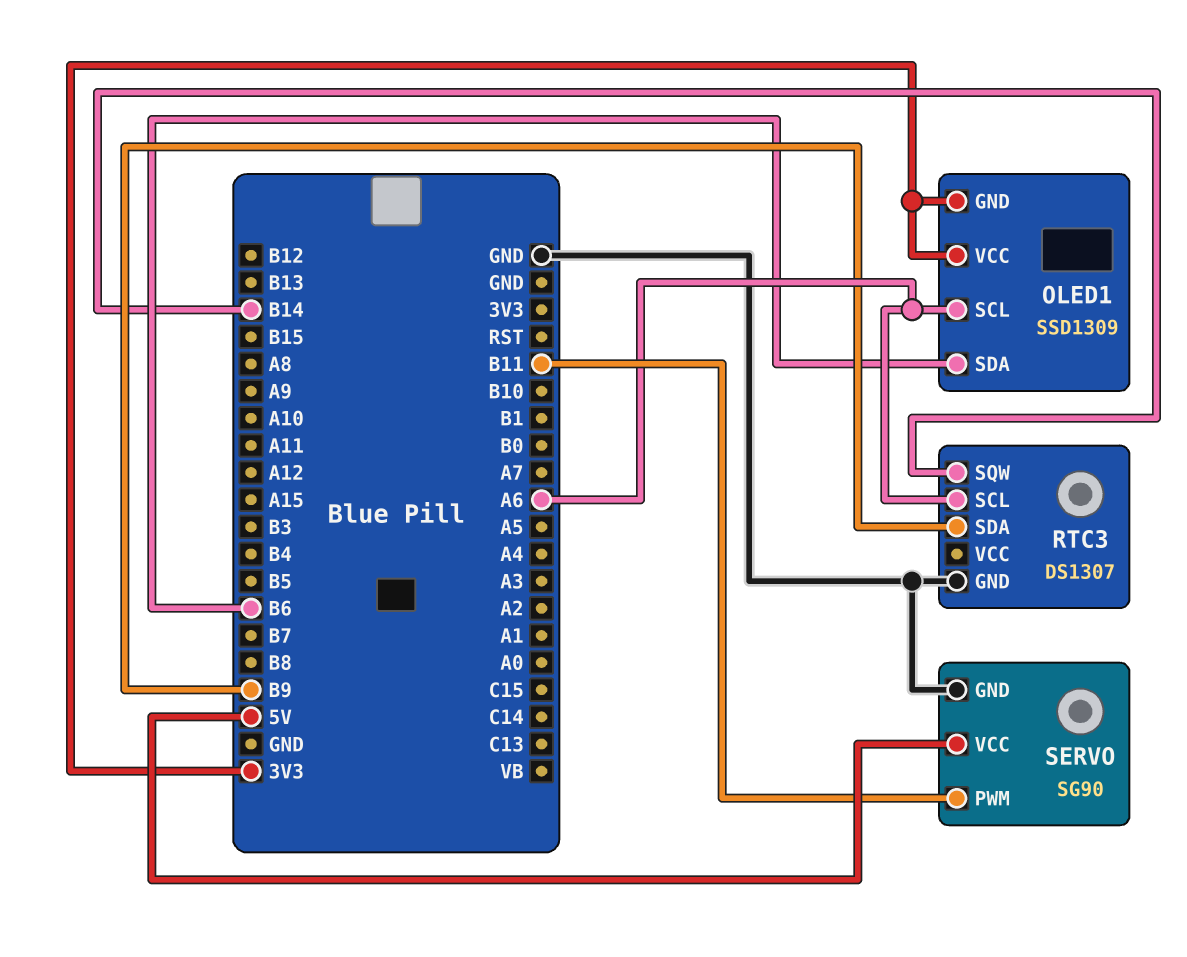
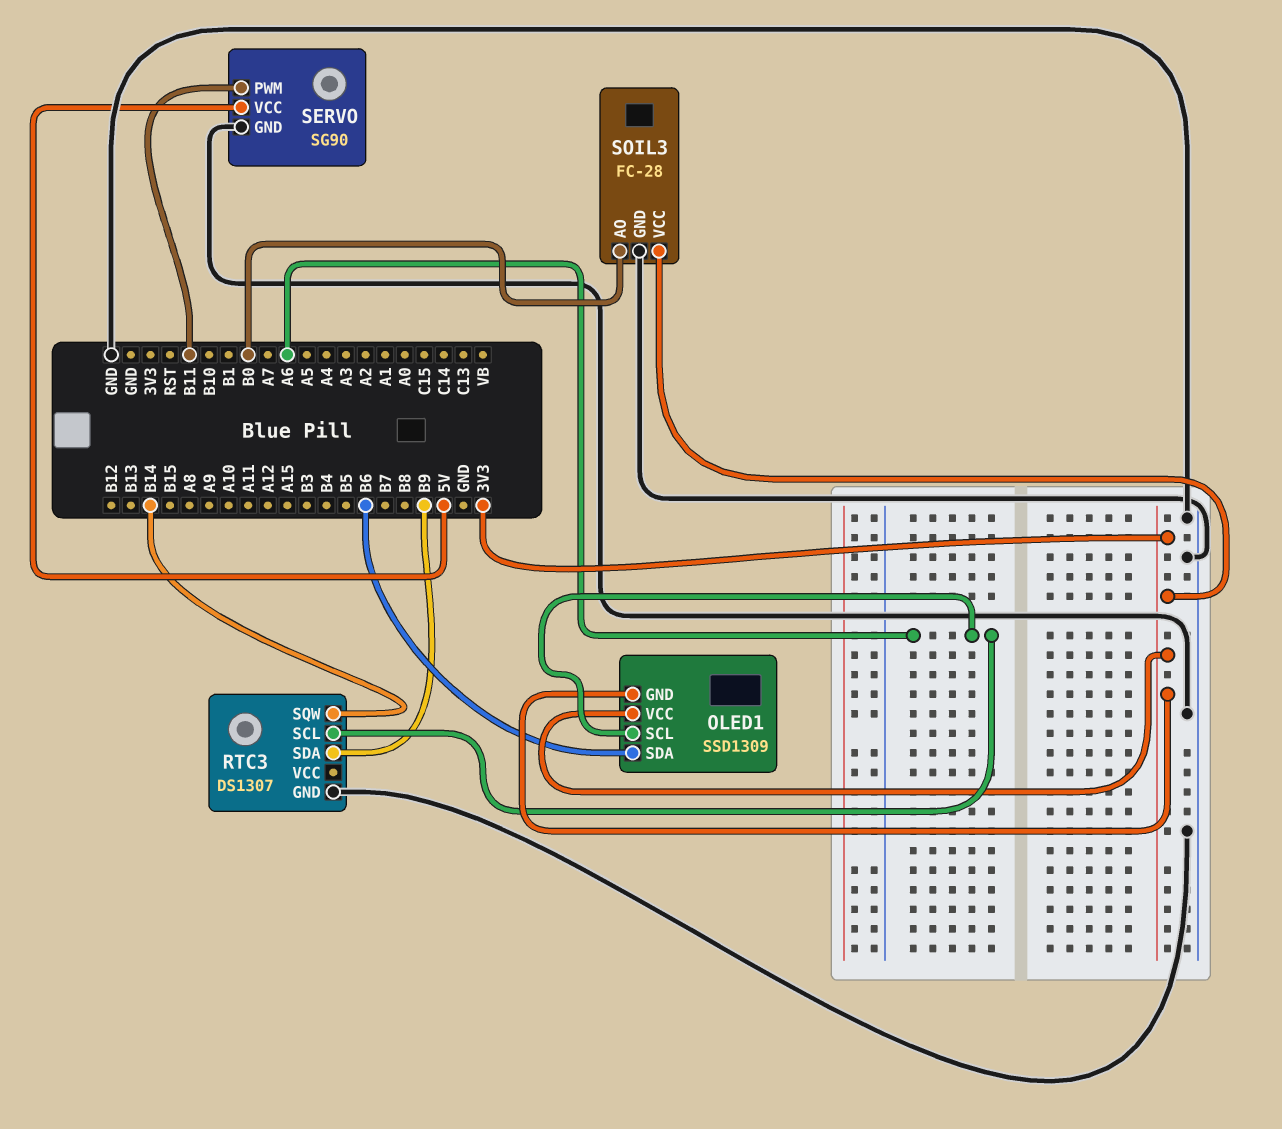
SOIL3: none -> FC-28
SOIL3 pin AO: none -> B0
SOIL3 pin GND: none -> GND
SOIL3 pin VCC: none -> 3V3

